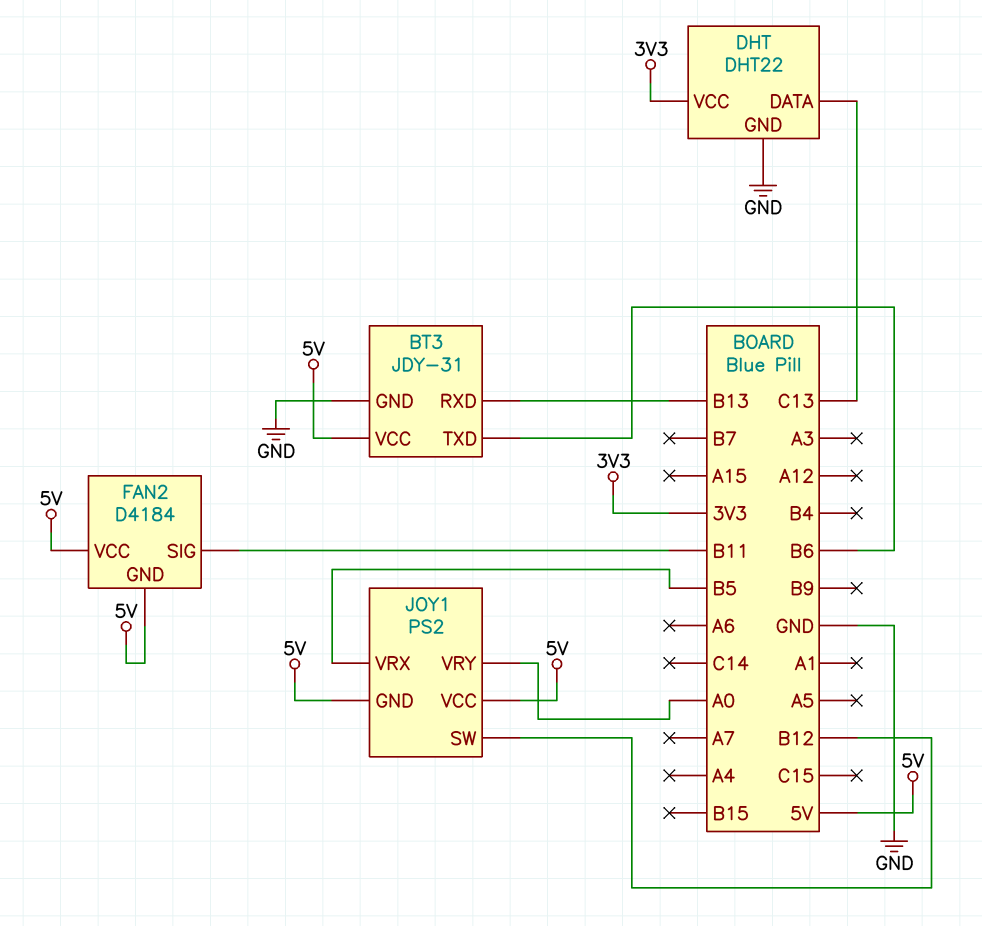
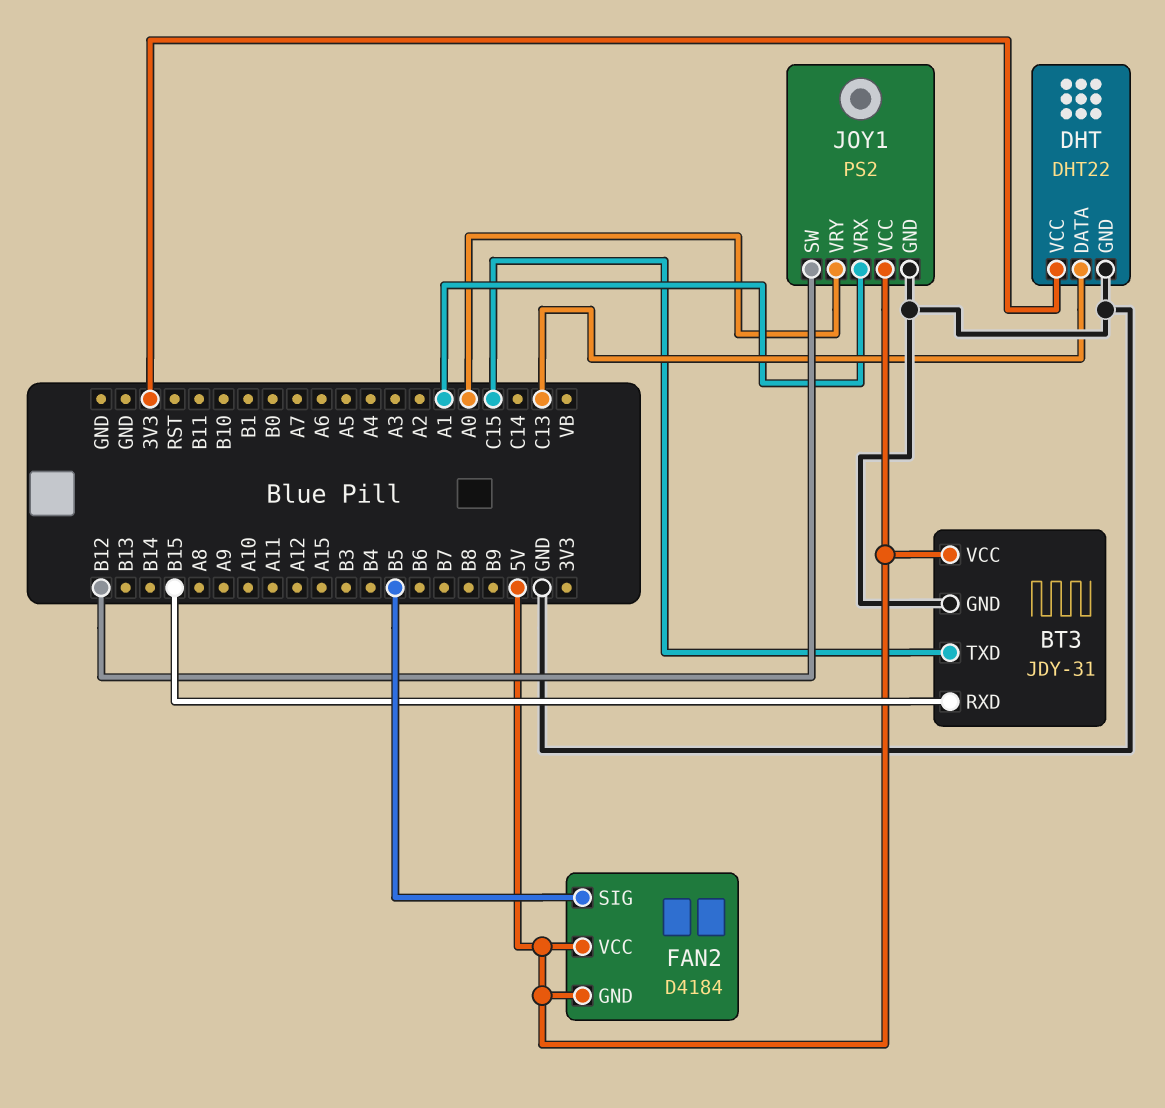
BT3 pin RXD: B13 -> B15
BT3 pin TXD: B6 -> C15
FAN2 pin SIG: B11 -> B5
JOY1 pin GND: 5V -> GND
JOY1 pin VRX: B5 -> A1

